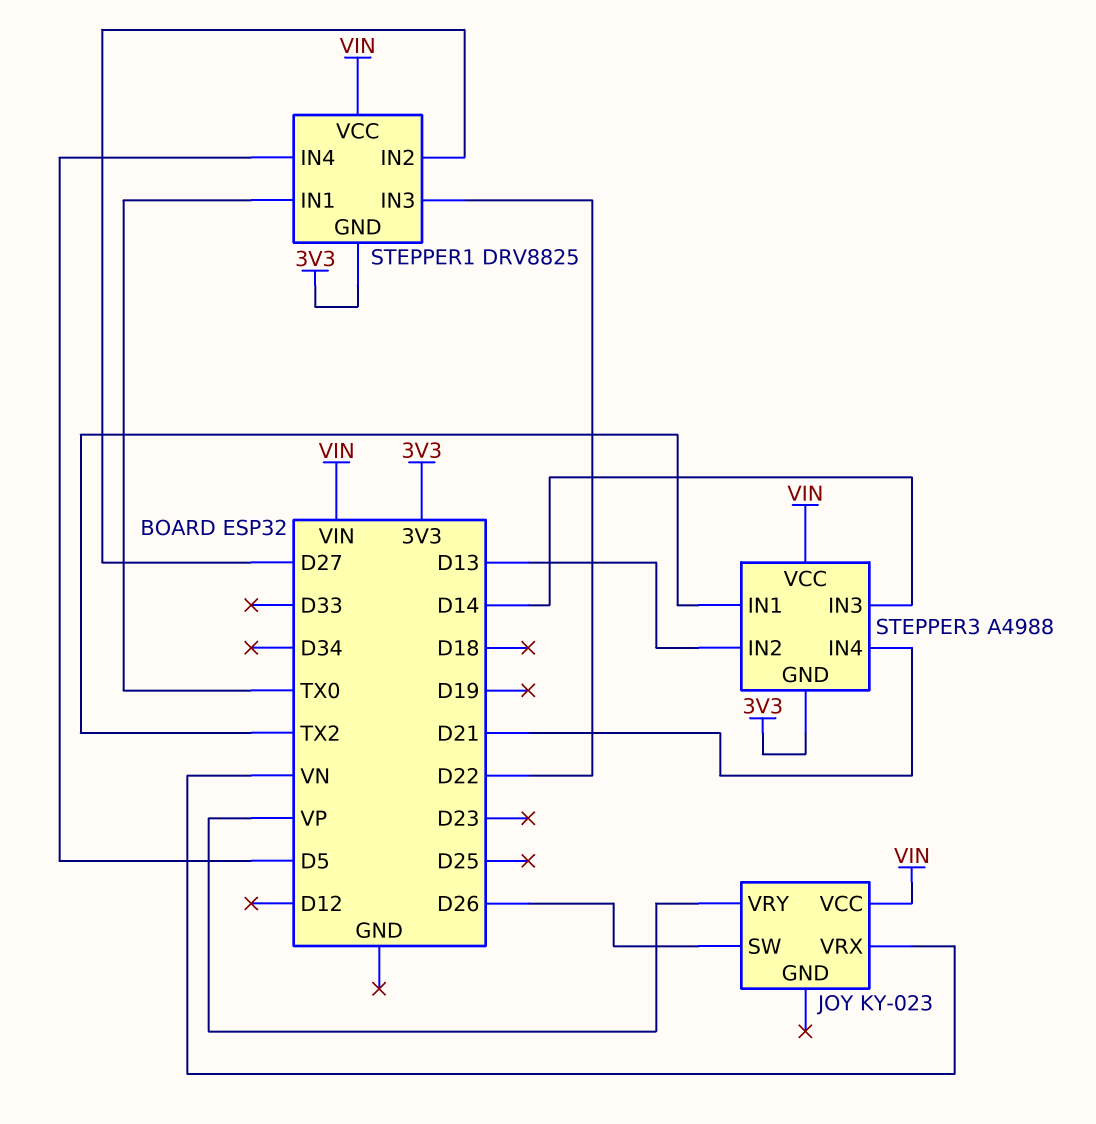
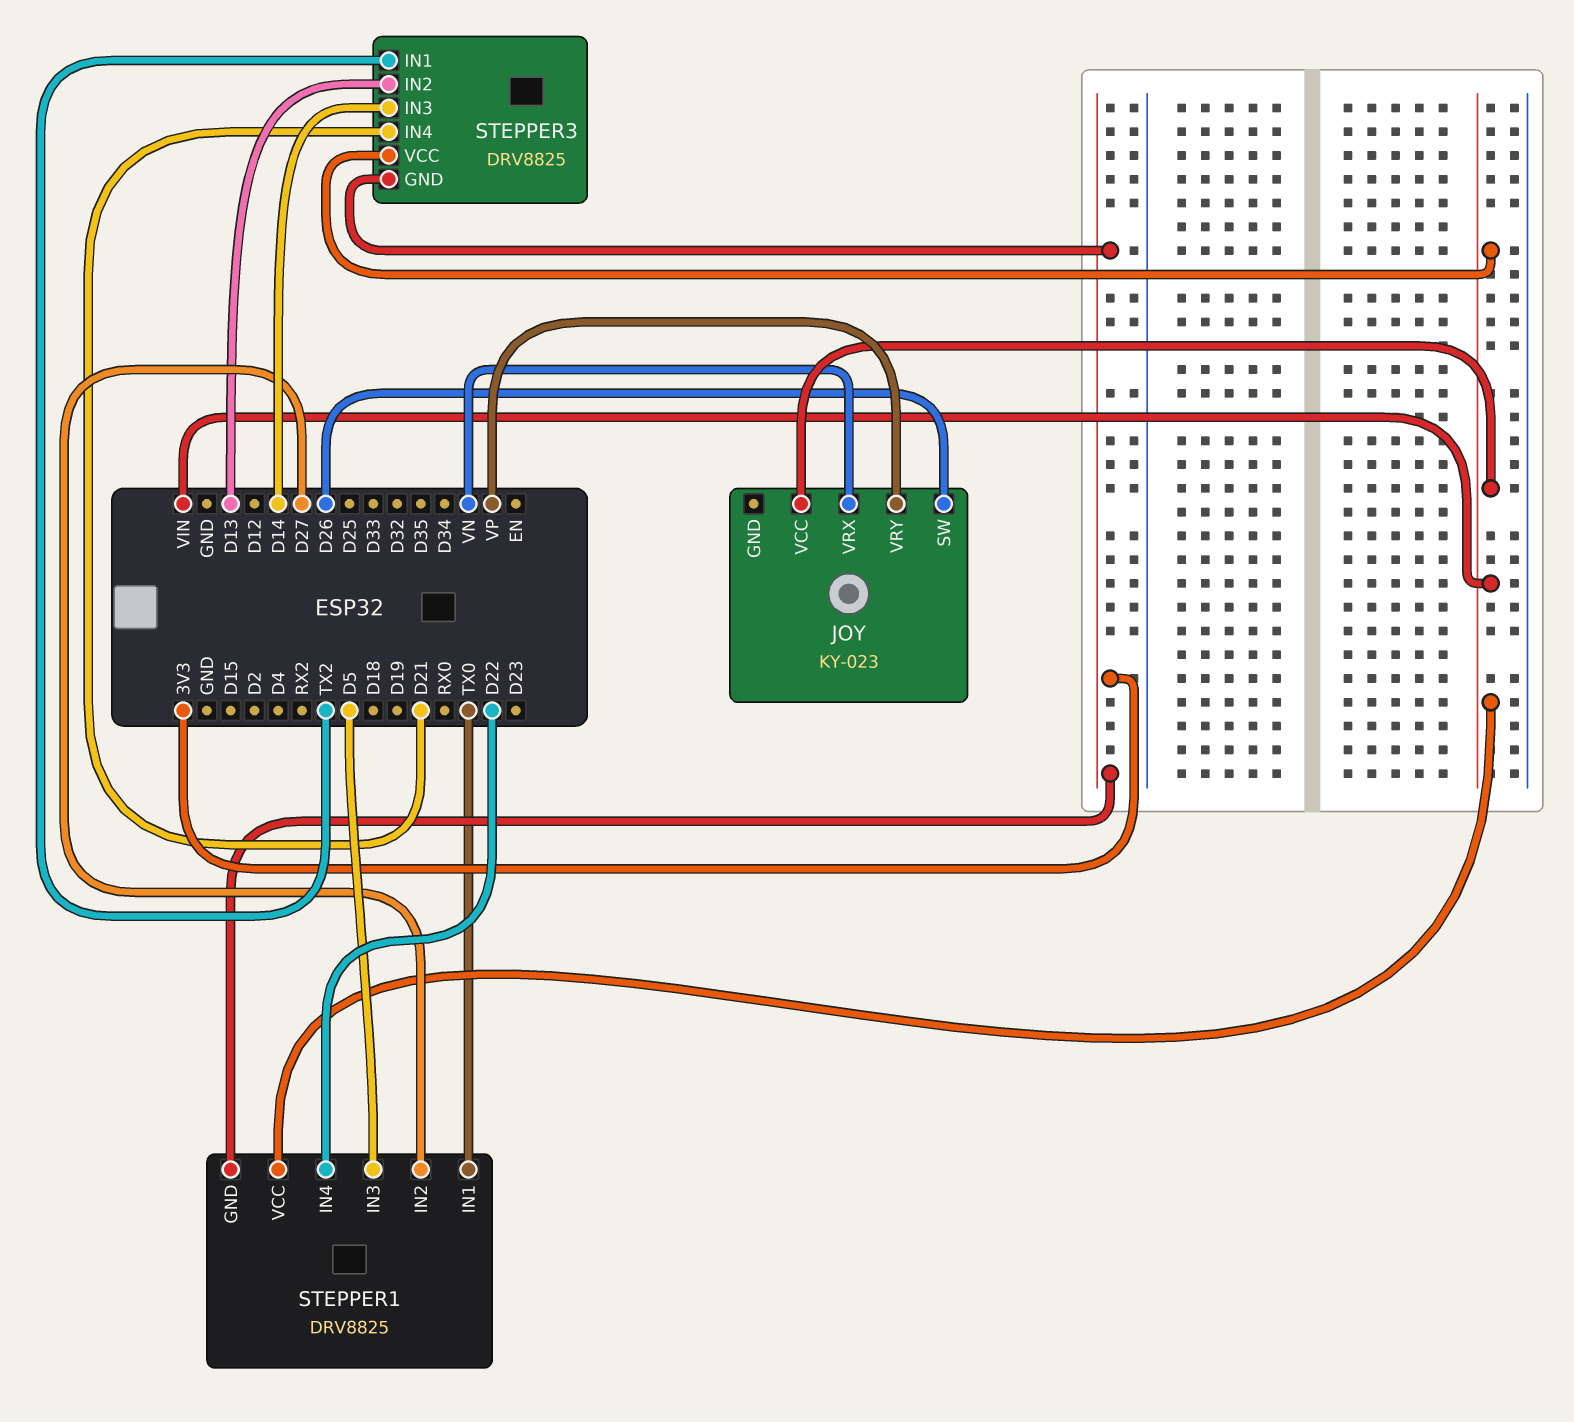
STEPPER1 pin IN3: D22 -> D5
STEPPER1 pin IN4: D5 -> D22
STEPPER3: A4988 -> DRV8825

